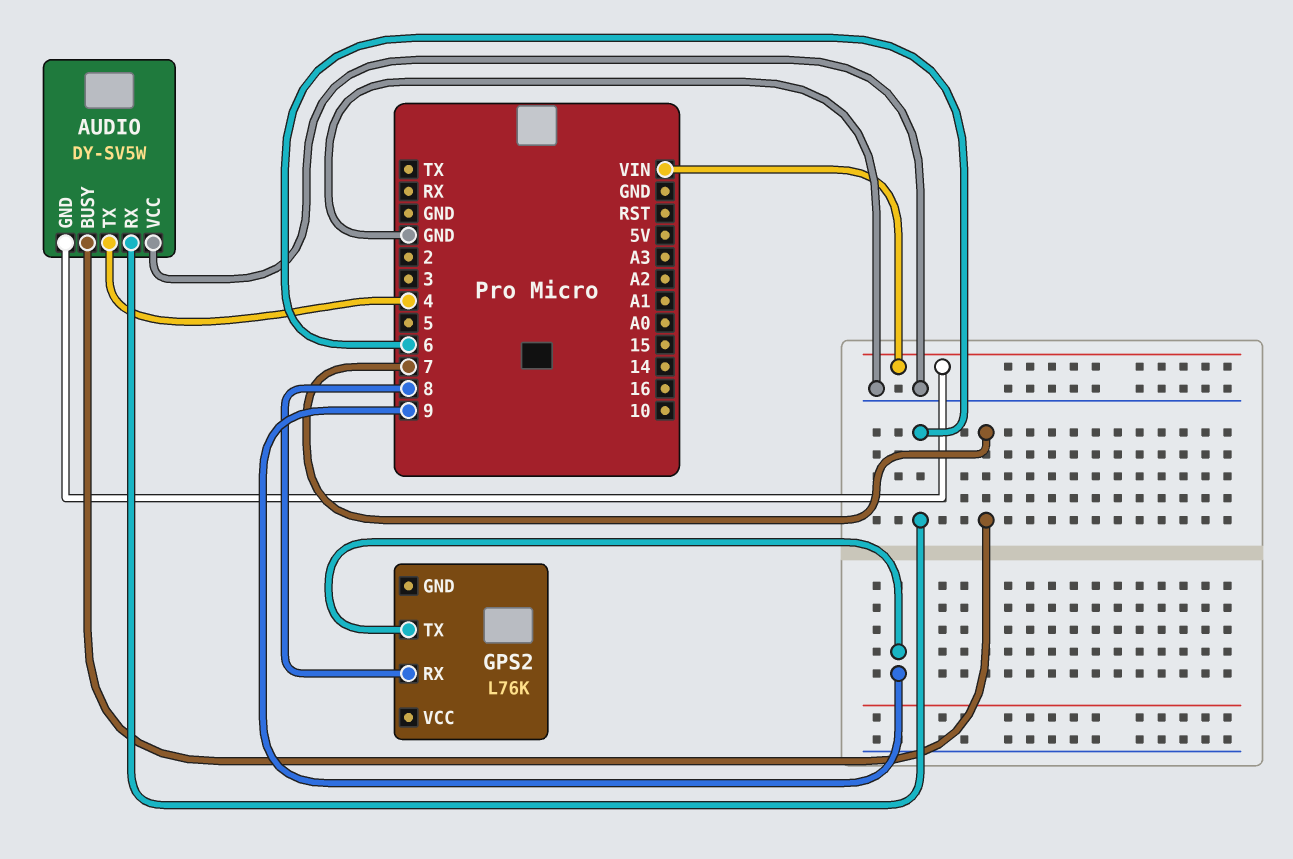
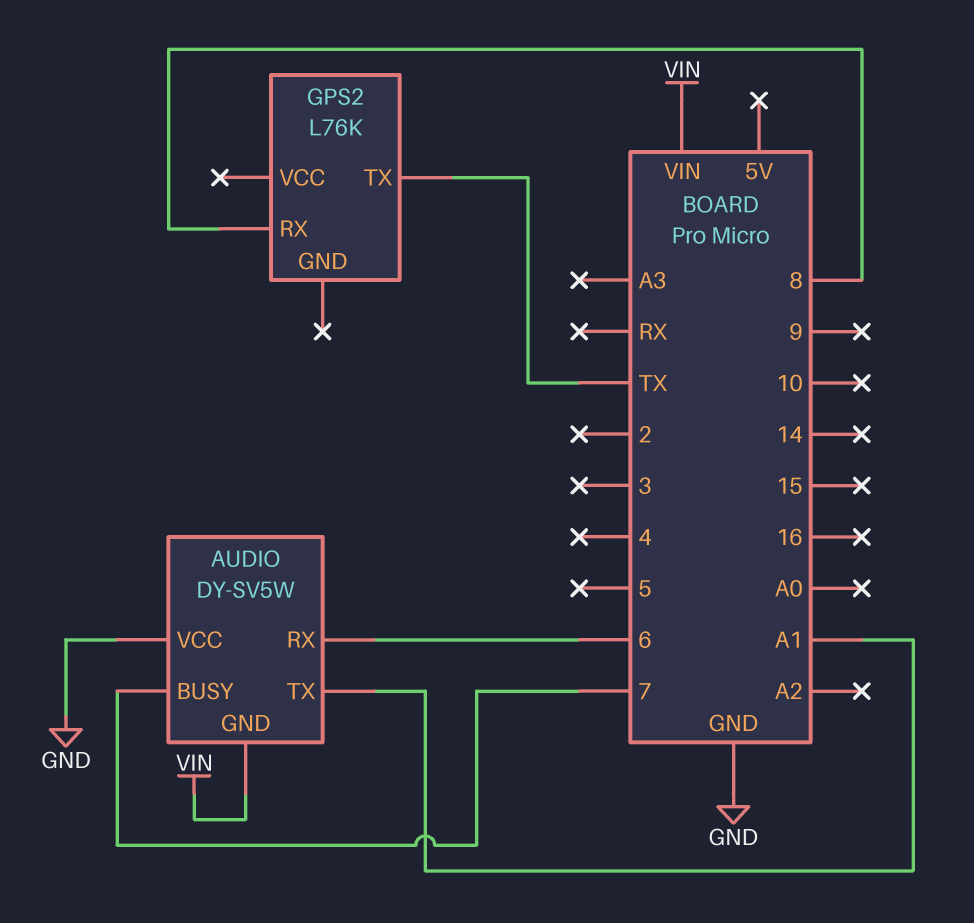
AUDIO pin TX: 4 -> A1
GPS2 pin TX: 9 -> TX

